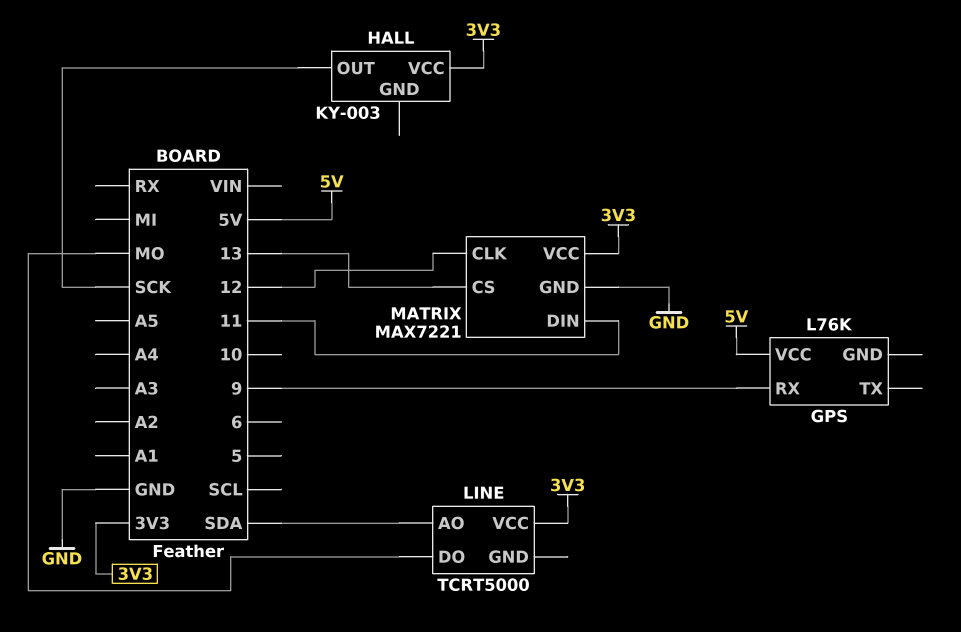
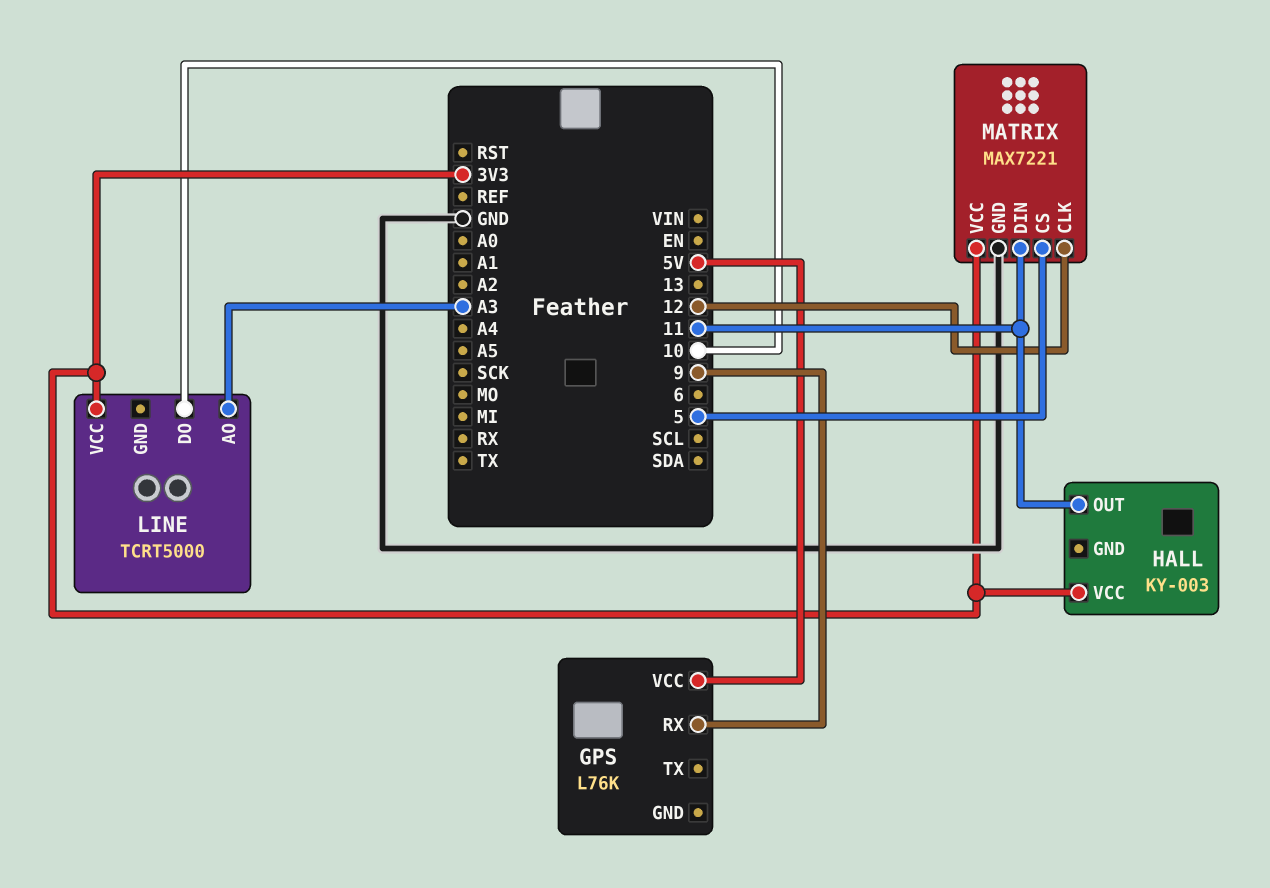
HALL pin OUT: SCK -> 11
LINE pin AO: SDA -> A3
LINE pin DO: MO -> 10
MATRIX pin CS: 13 -> 5

